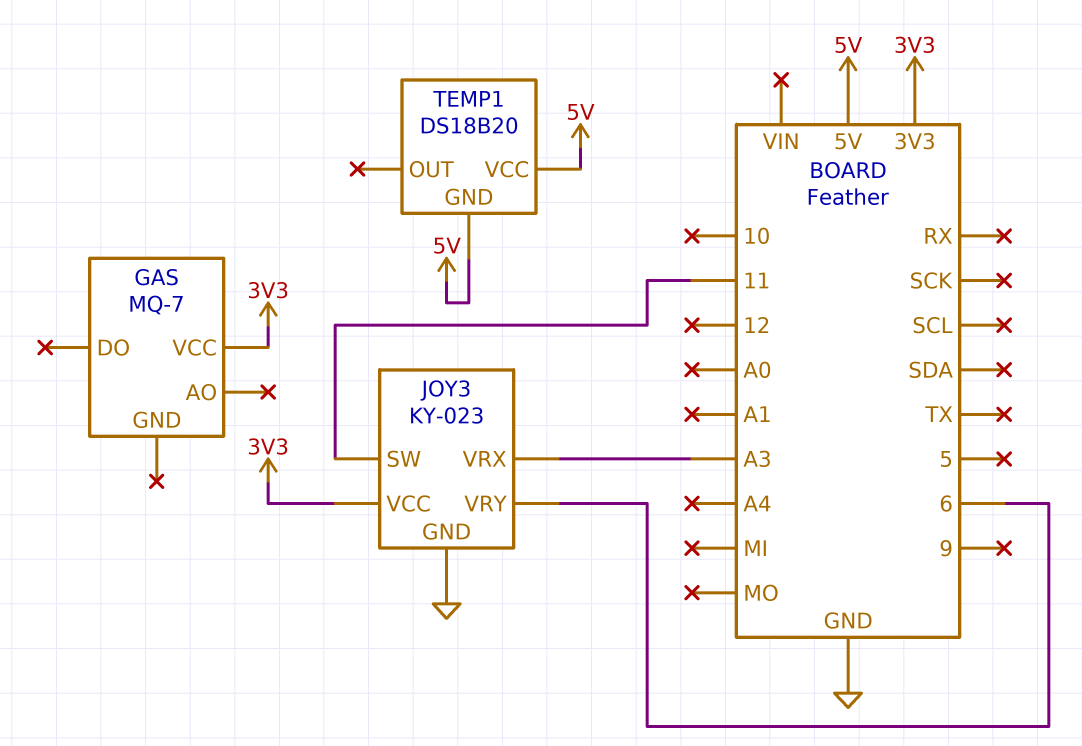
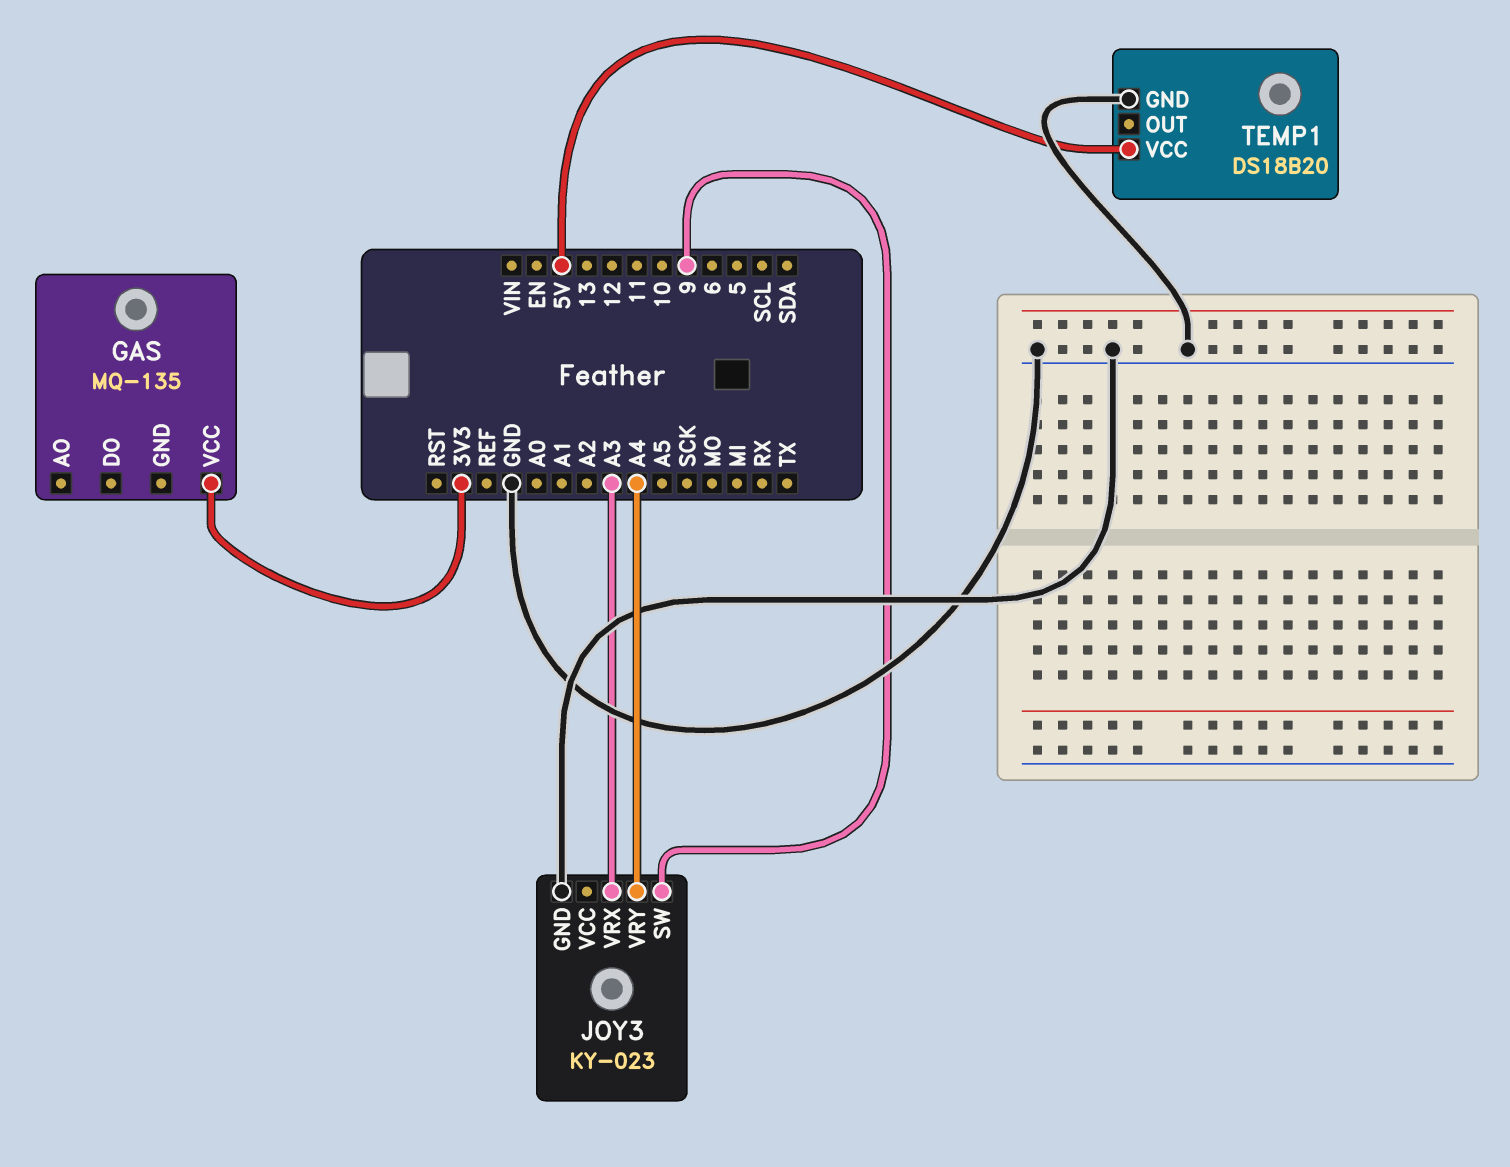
GAS: MQ-7 -> MQ-135
JOY3 pin SW: 11 -> 9
JOY3 pin VCC: 3V3 -> none
JOY3 pin VRY: 6 -> A4
TEMP1 pin GND: 5V -> GND

